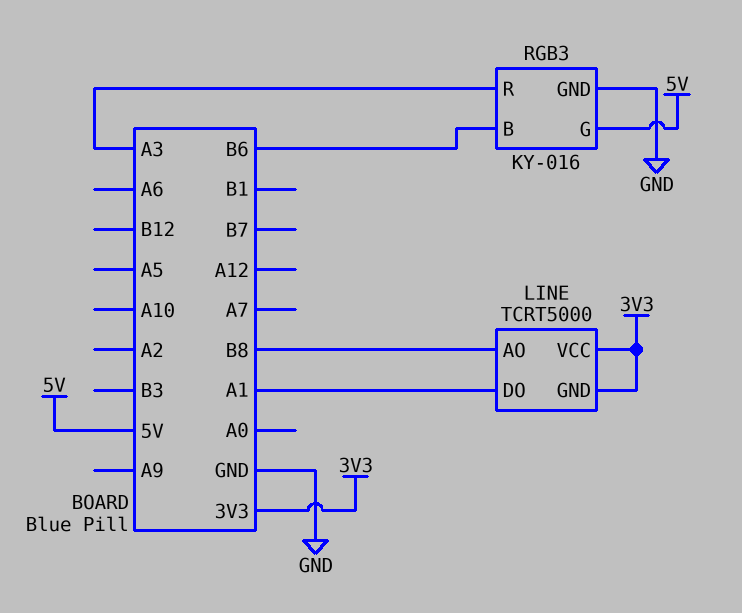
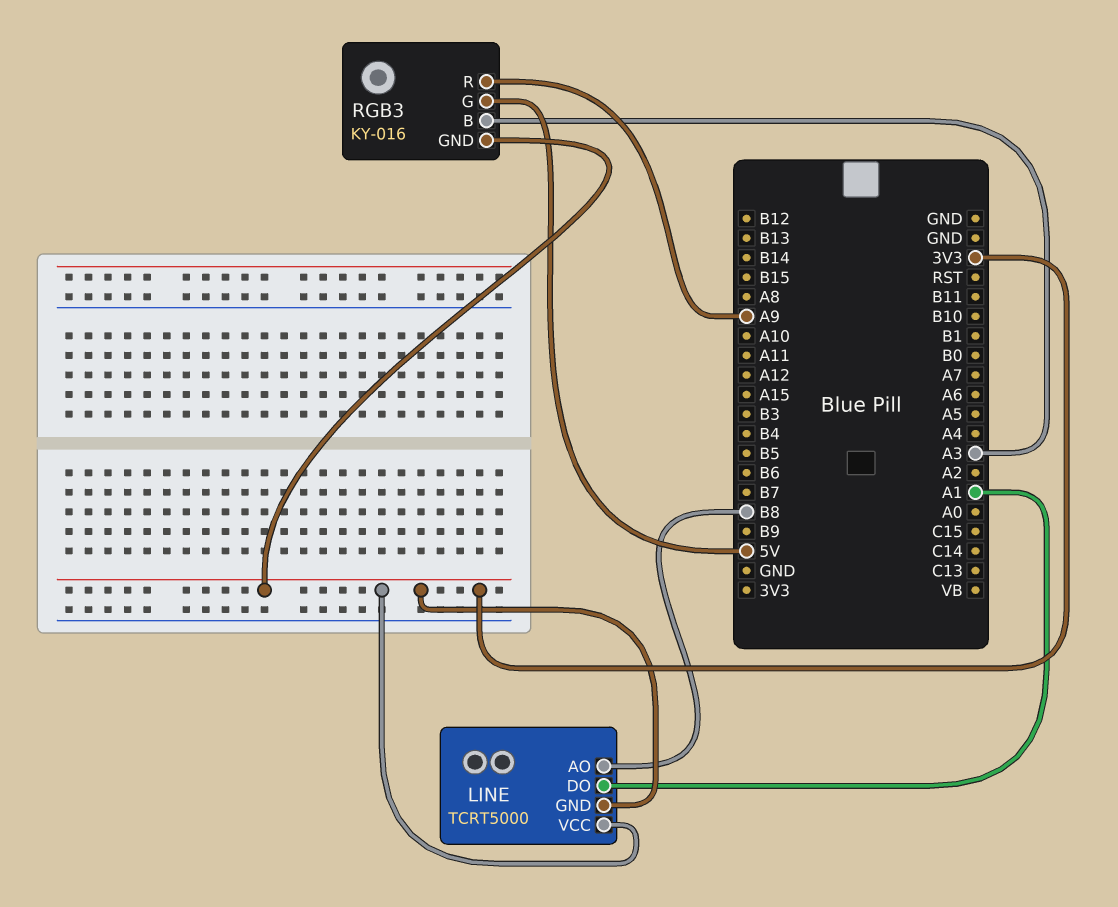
RGB3 pin B: B6 -> A3
RGB3 pin GND: GND -> 3V3
RGB3 pin R: A3 -> A9

